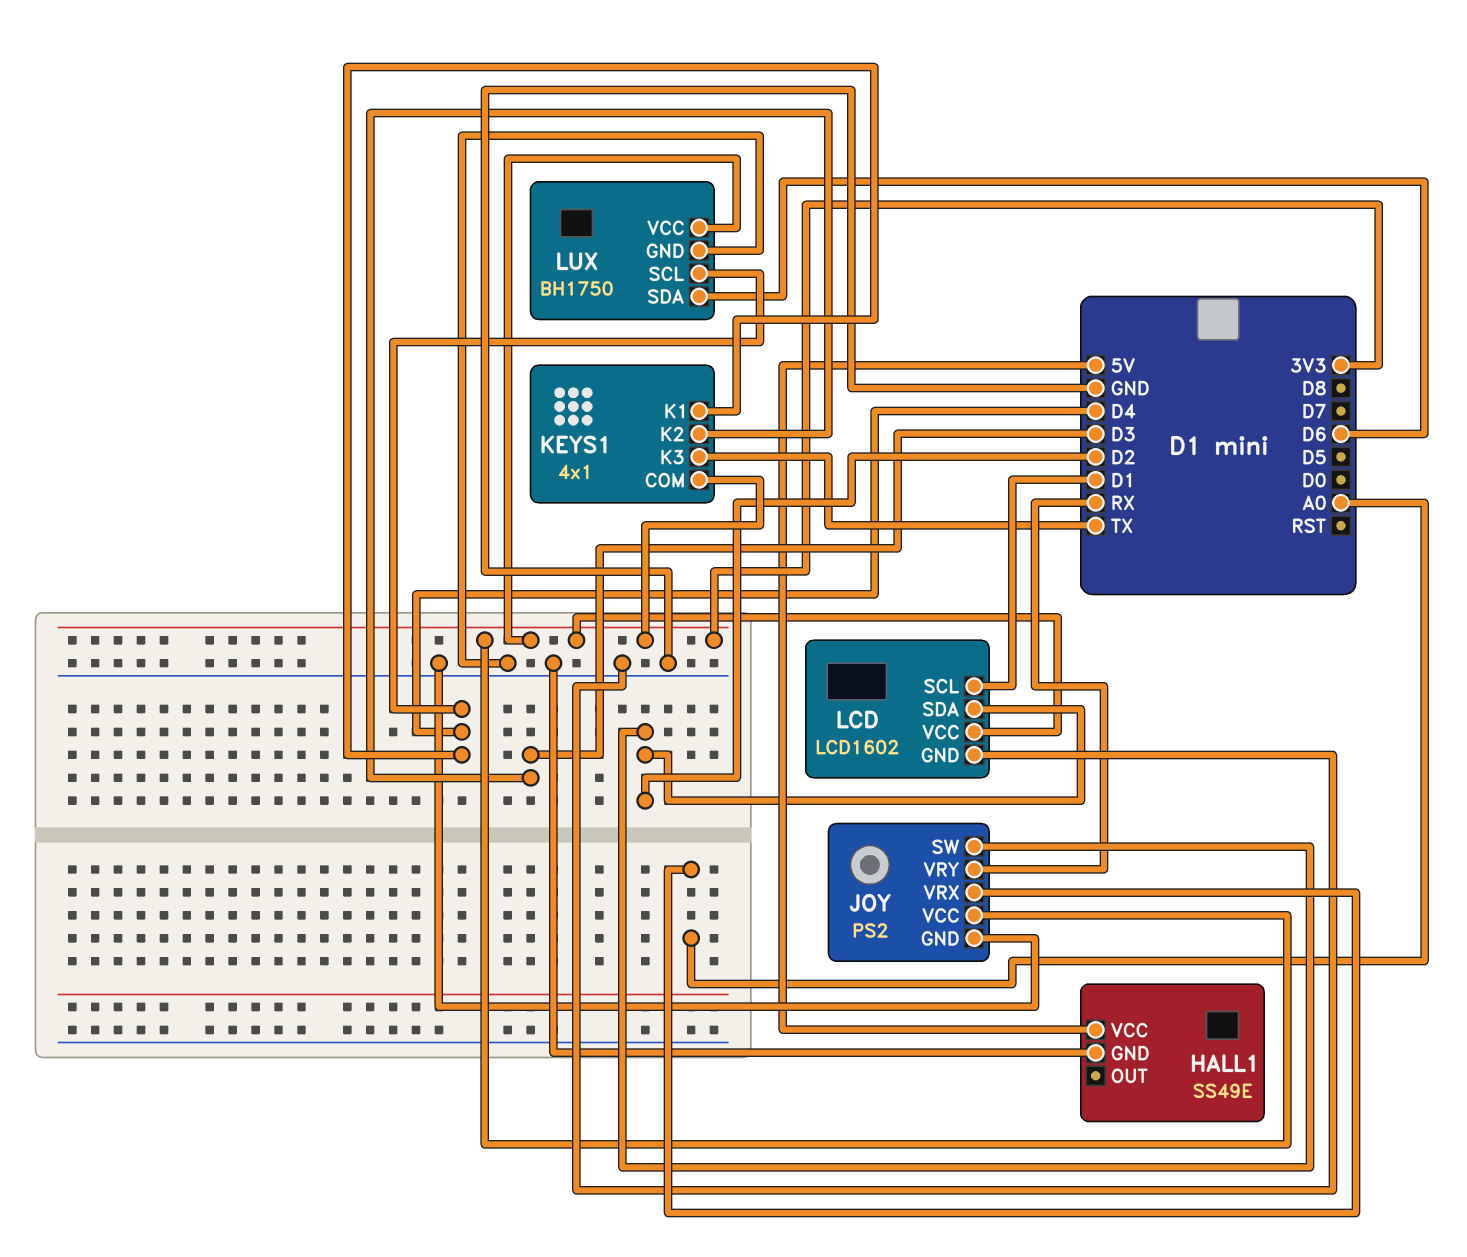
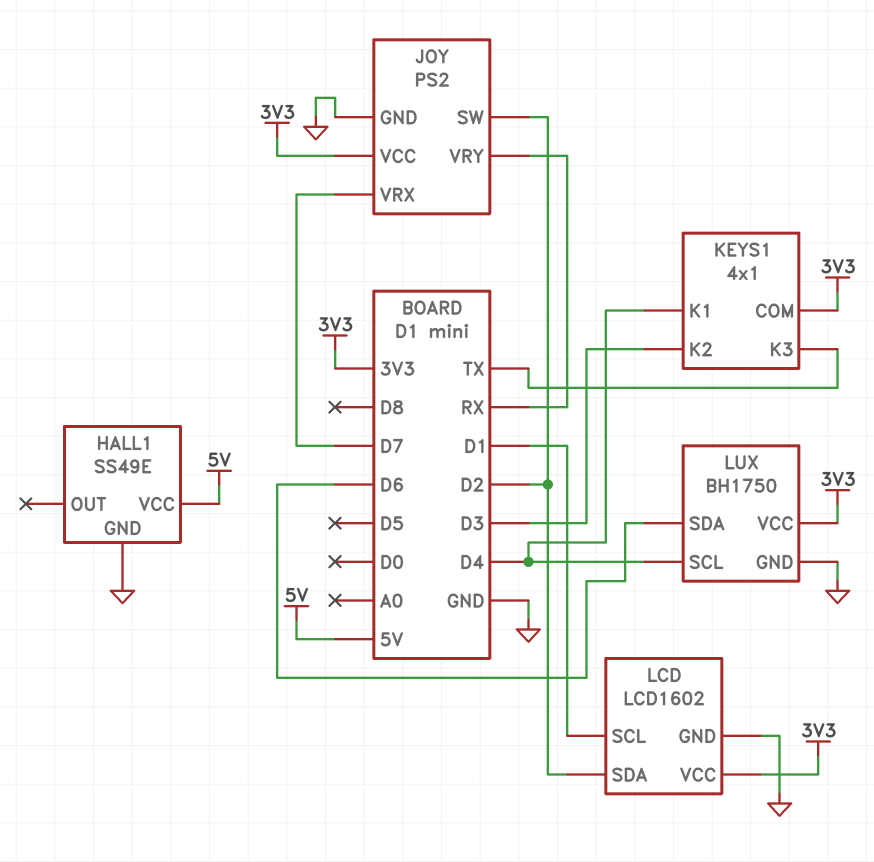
JOY pin VRX: A0 -> D7

